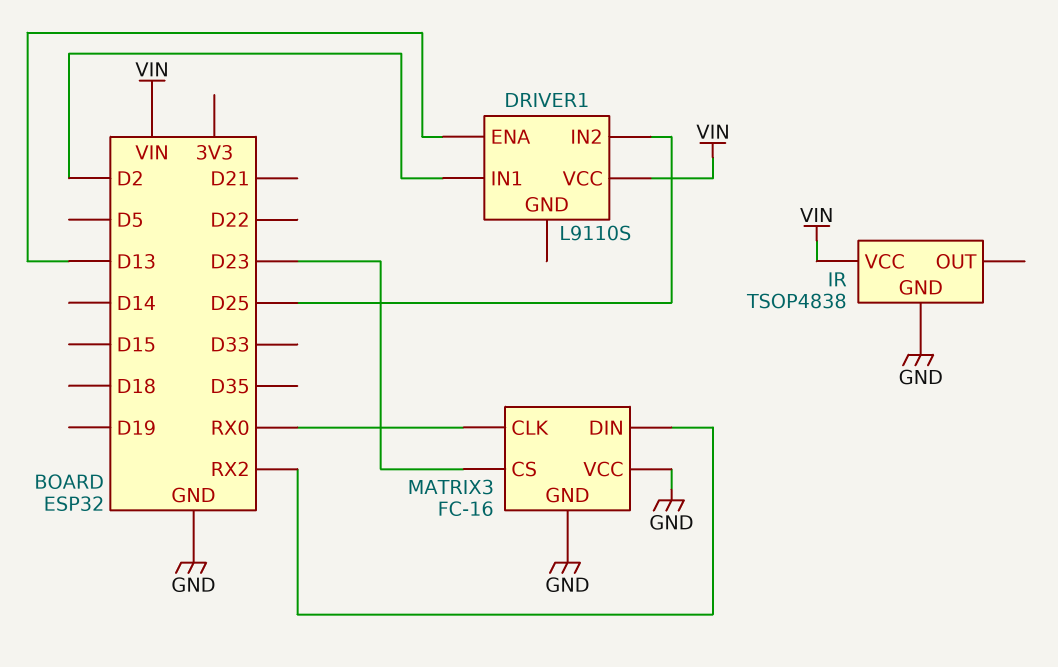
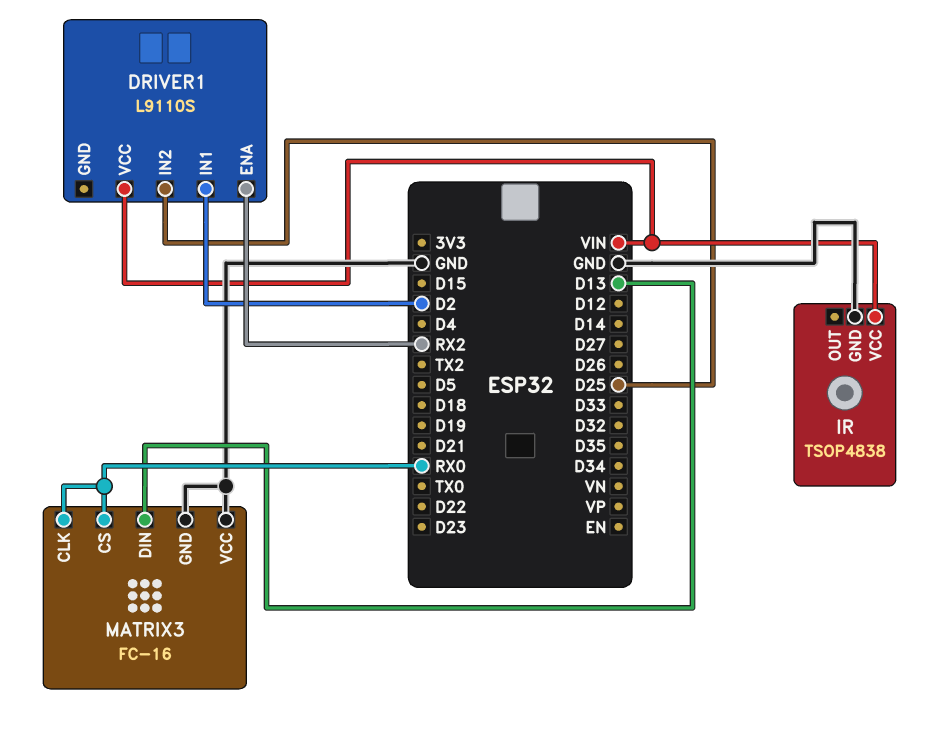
DRIVER1 pin ENA: D13 -> RX2
MATRIX3 pin CS: D23 -> RX0
MATRIX3 pin DIN: RX2 -> D13

